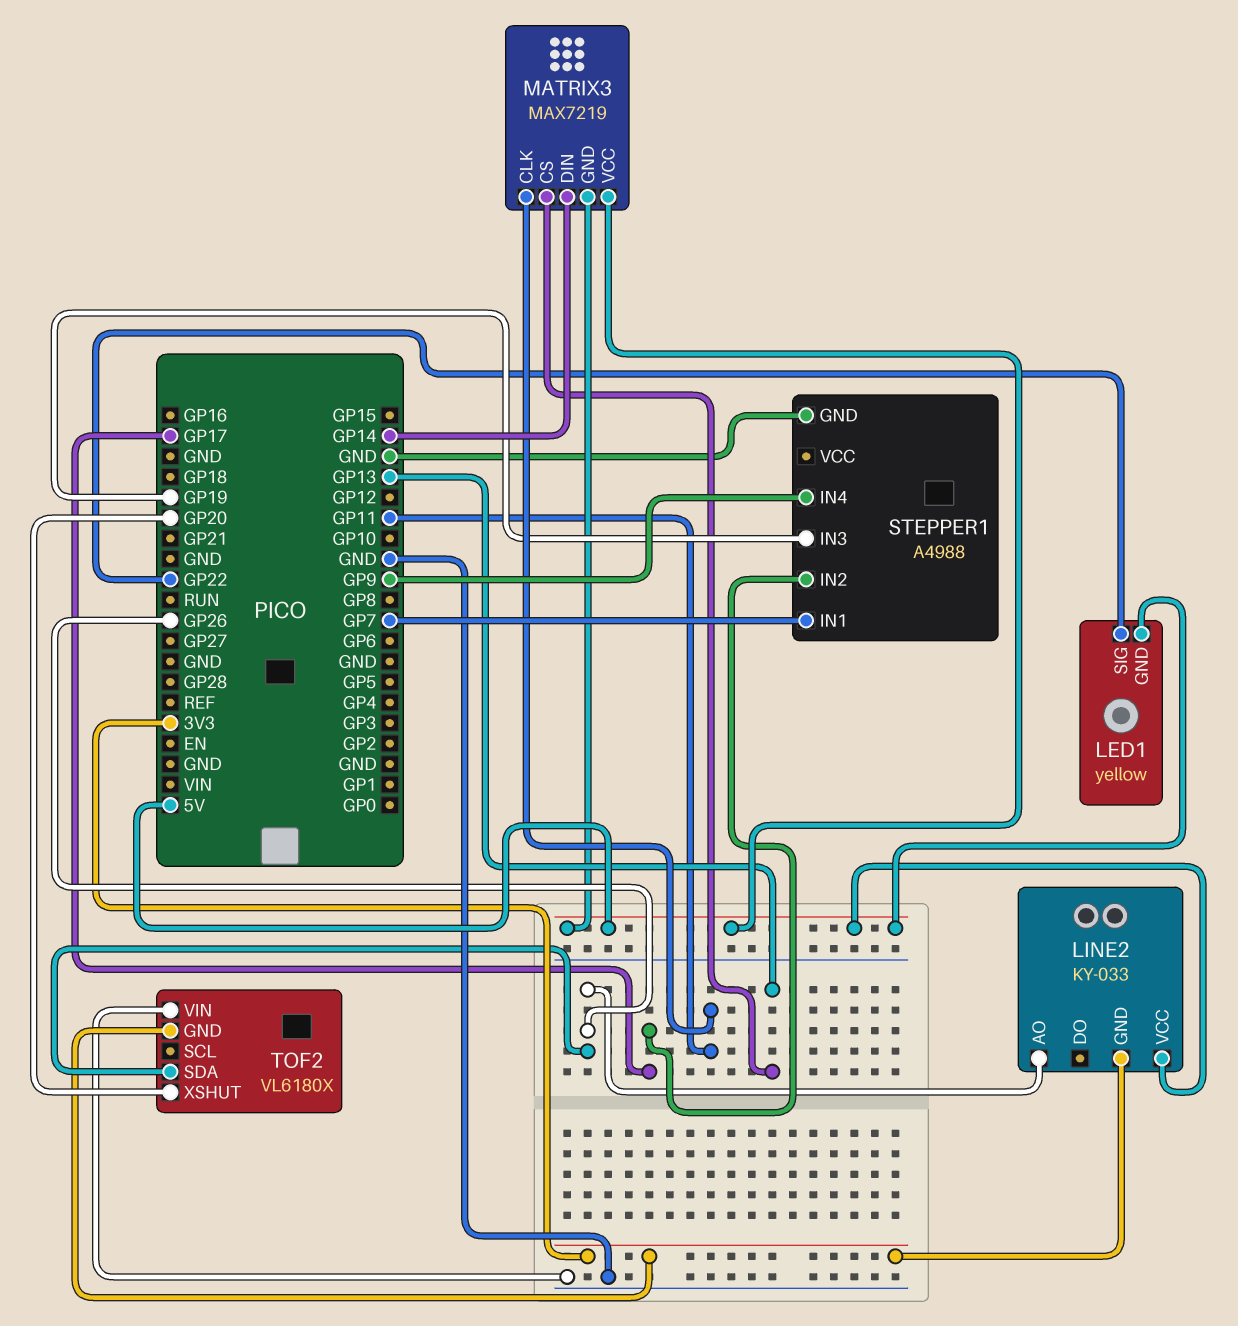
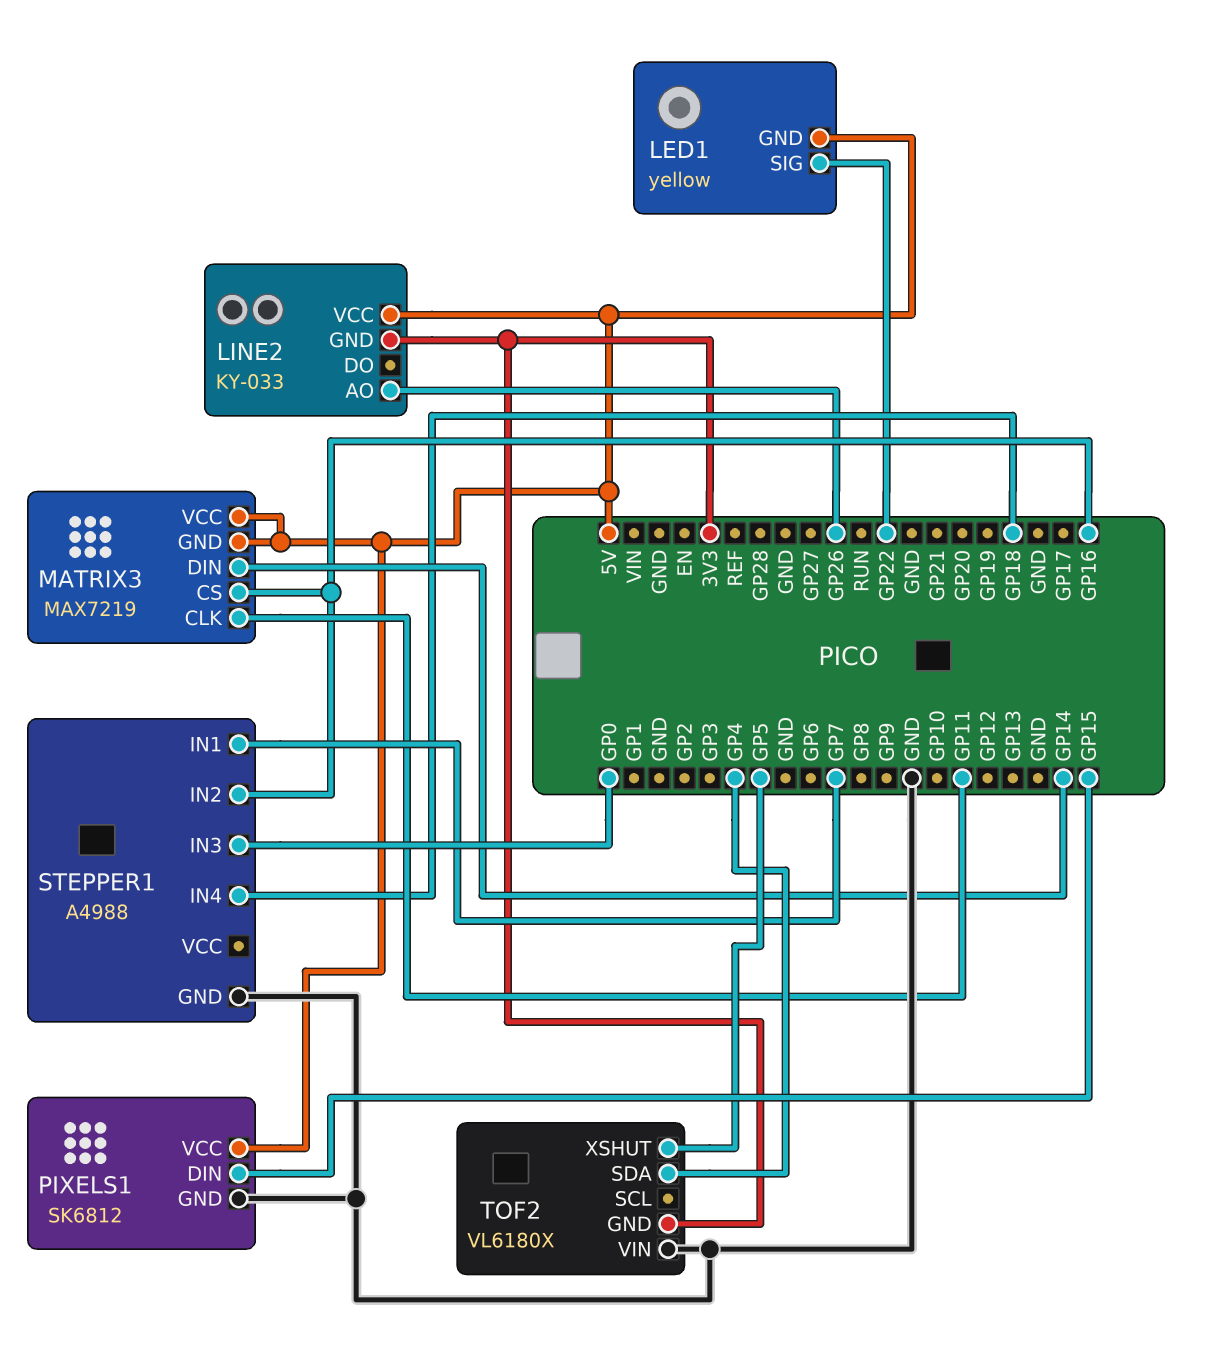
MATRIX3 pin CS: GP13 -> GP16
PIXELS1: none -> SK6812
PIXELS1 pin DIN: none -> GP15
PIXELS1 pin GND: none -> GND
PIXELS1 pin VCC: none -> 5V
STEPPER1 pin IN2: GP17 -> GP16
STEPPER1 pin IN3: GP19 -> GP0
STEPPER1 pin IN4: GP9 -> GP18
TOF2 pin SDA: GP26 -> GP4
TOF2 pin XSHUT: GP20 -> GP5

